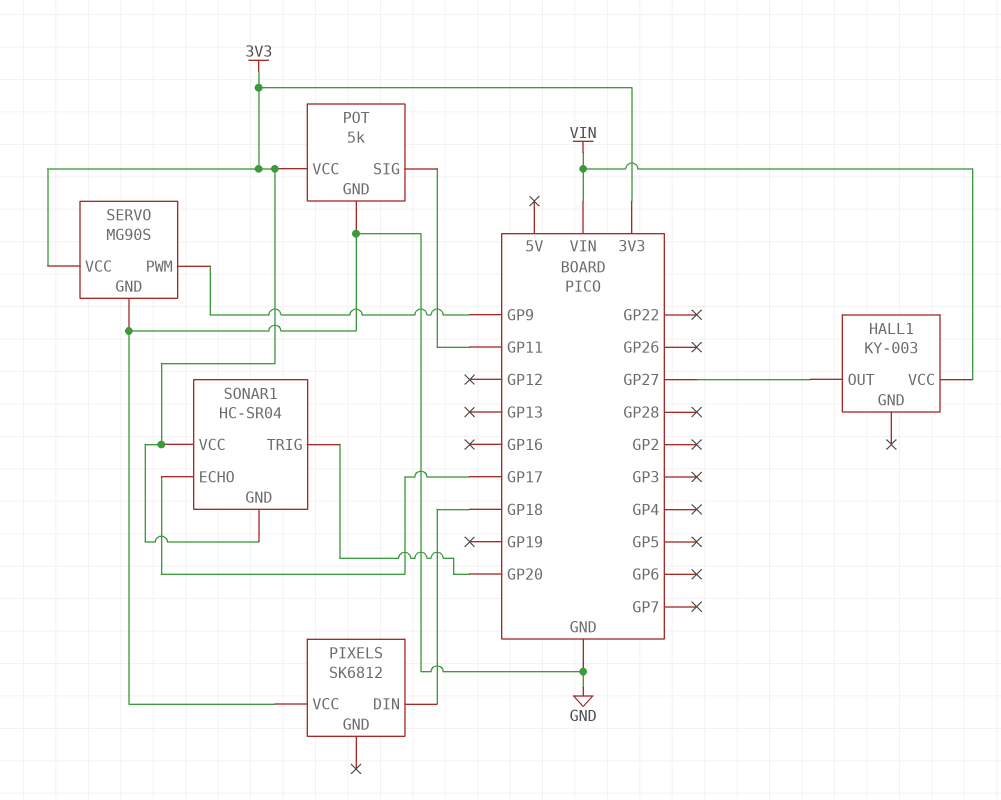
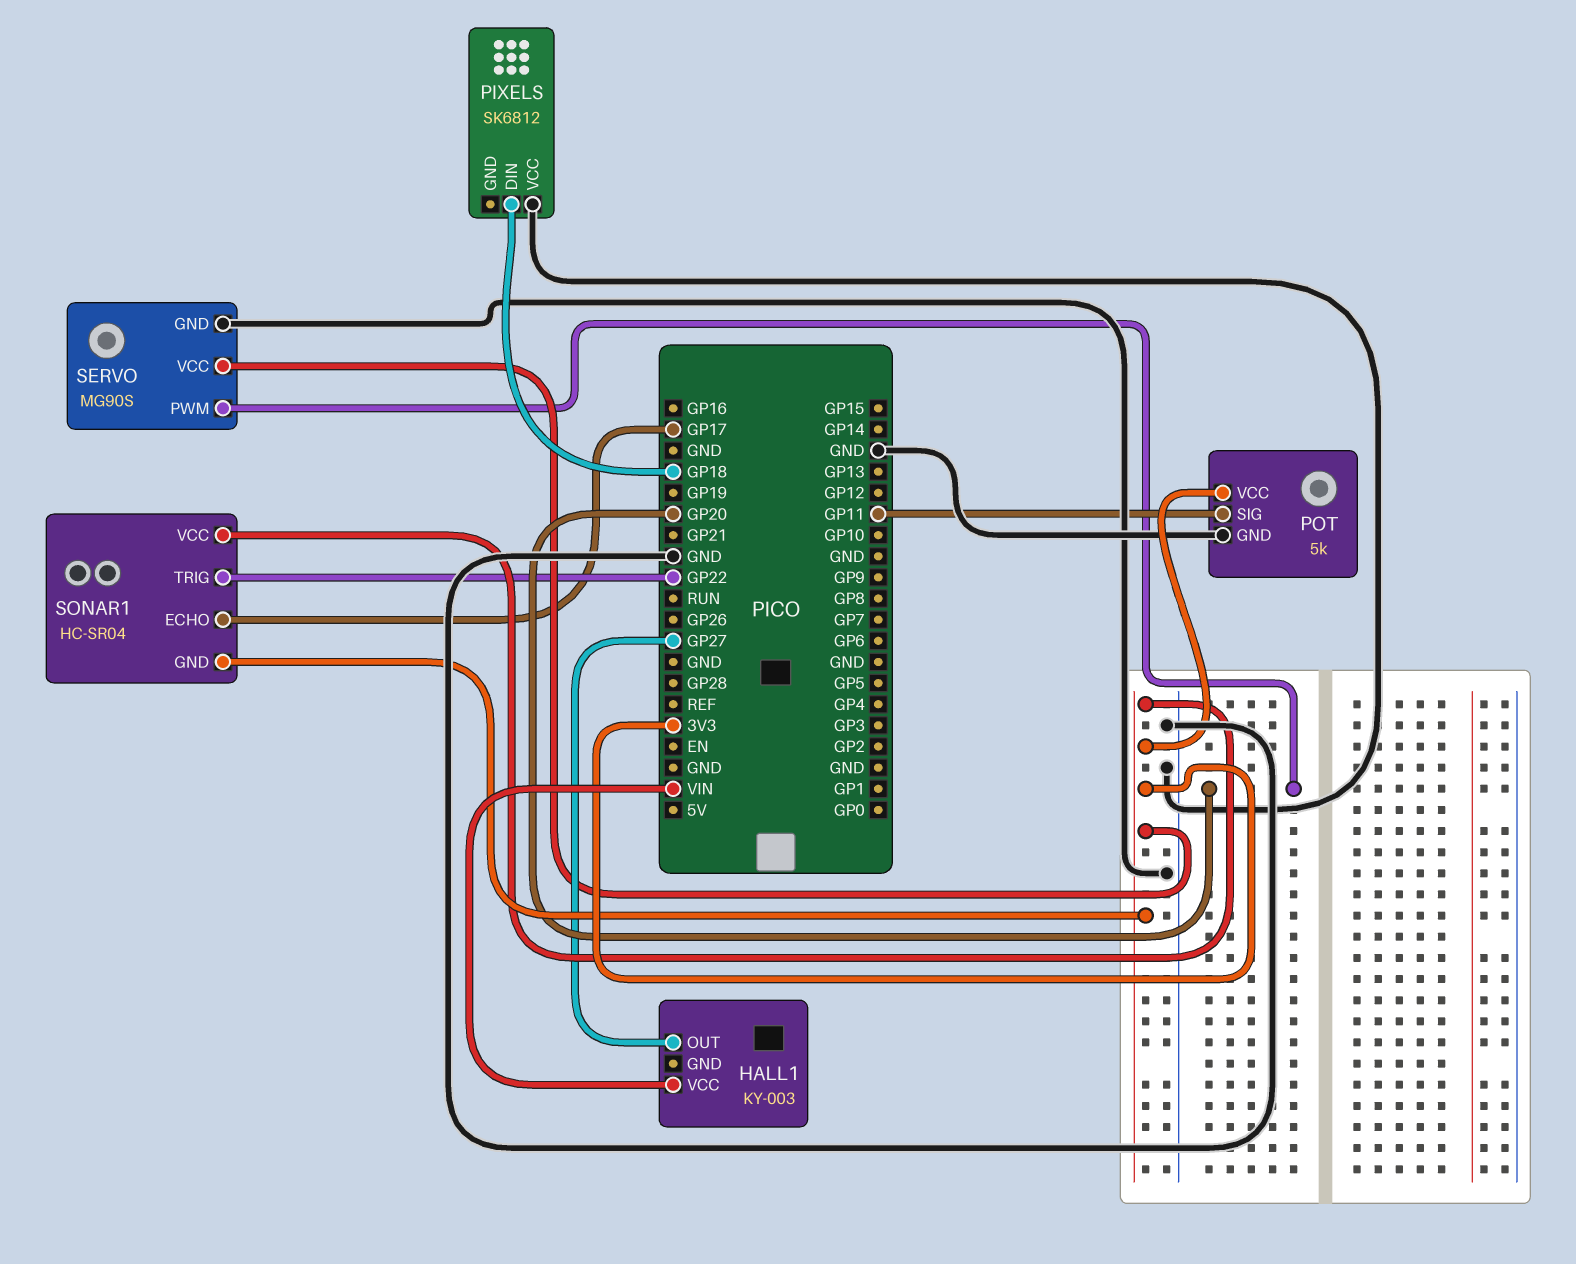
SERVO pin PWM: GP9 -> GP20
SONAR1 pin TRIG: GP20 -> GP22

